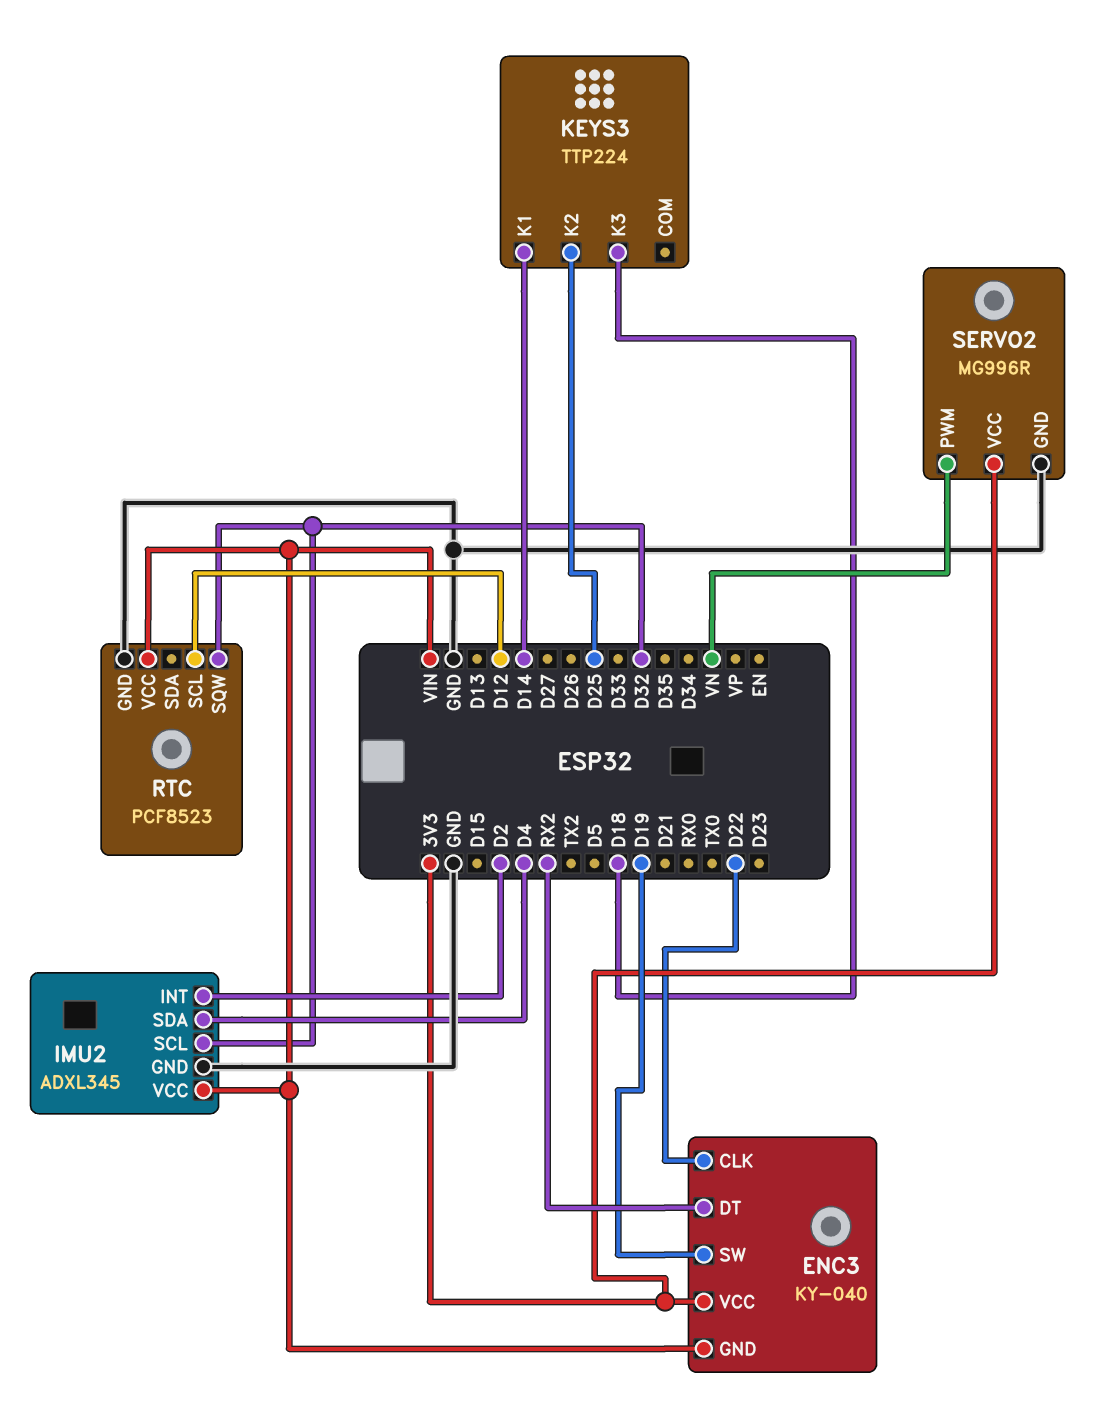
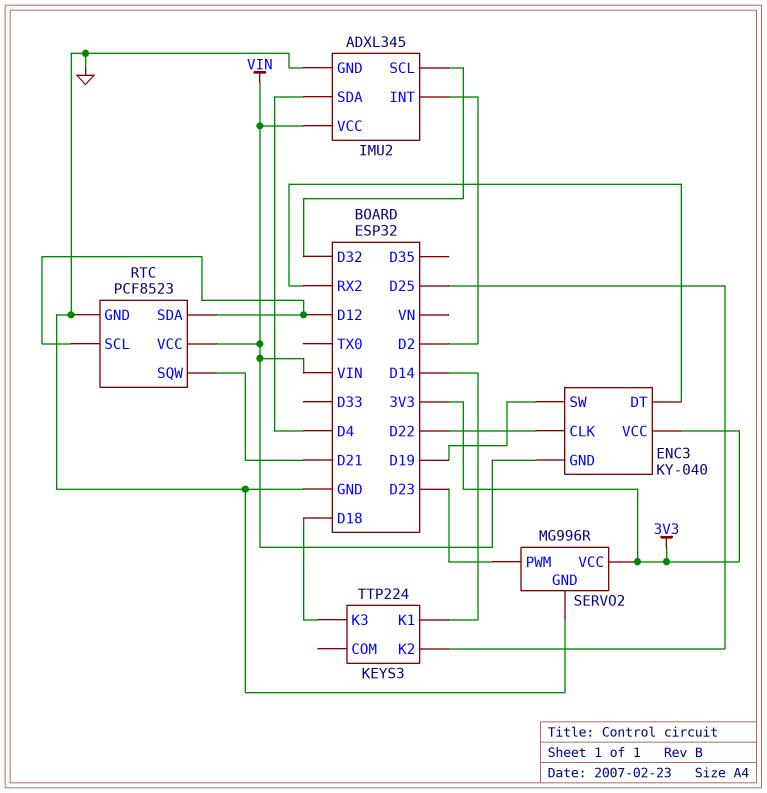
RTC pin SDA: none -> D12
RTC pin SQW: D32 -> D21
SERVO2 pin PWM: VN -> D23

